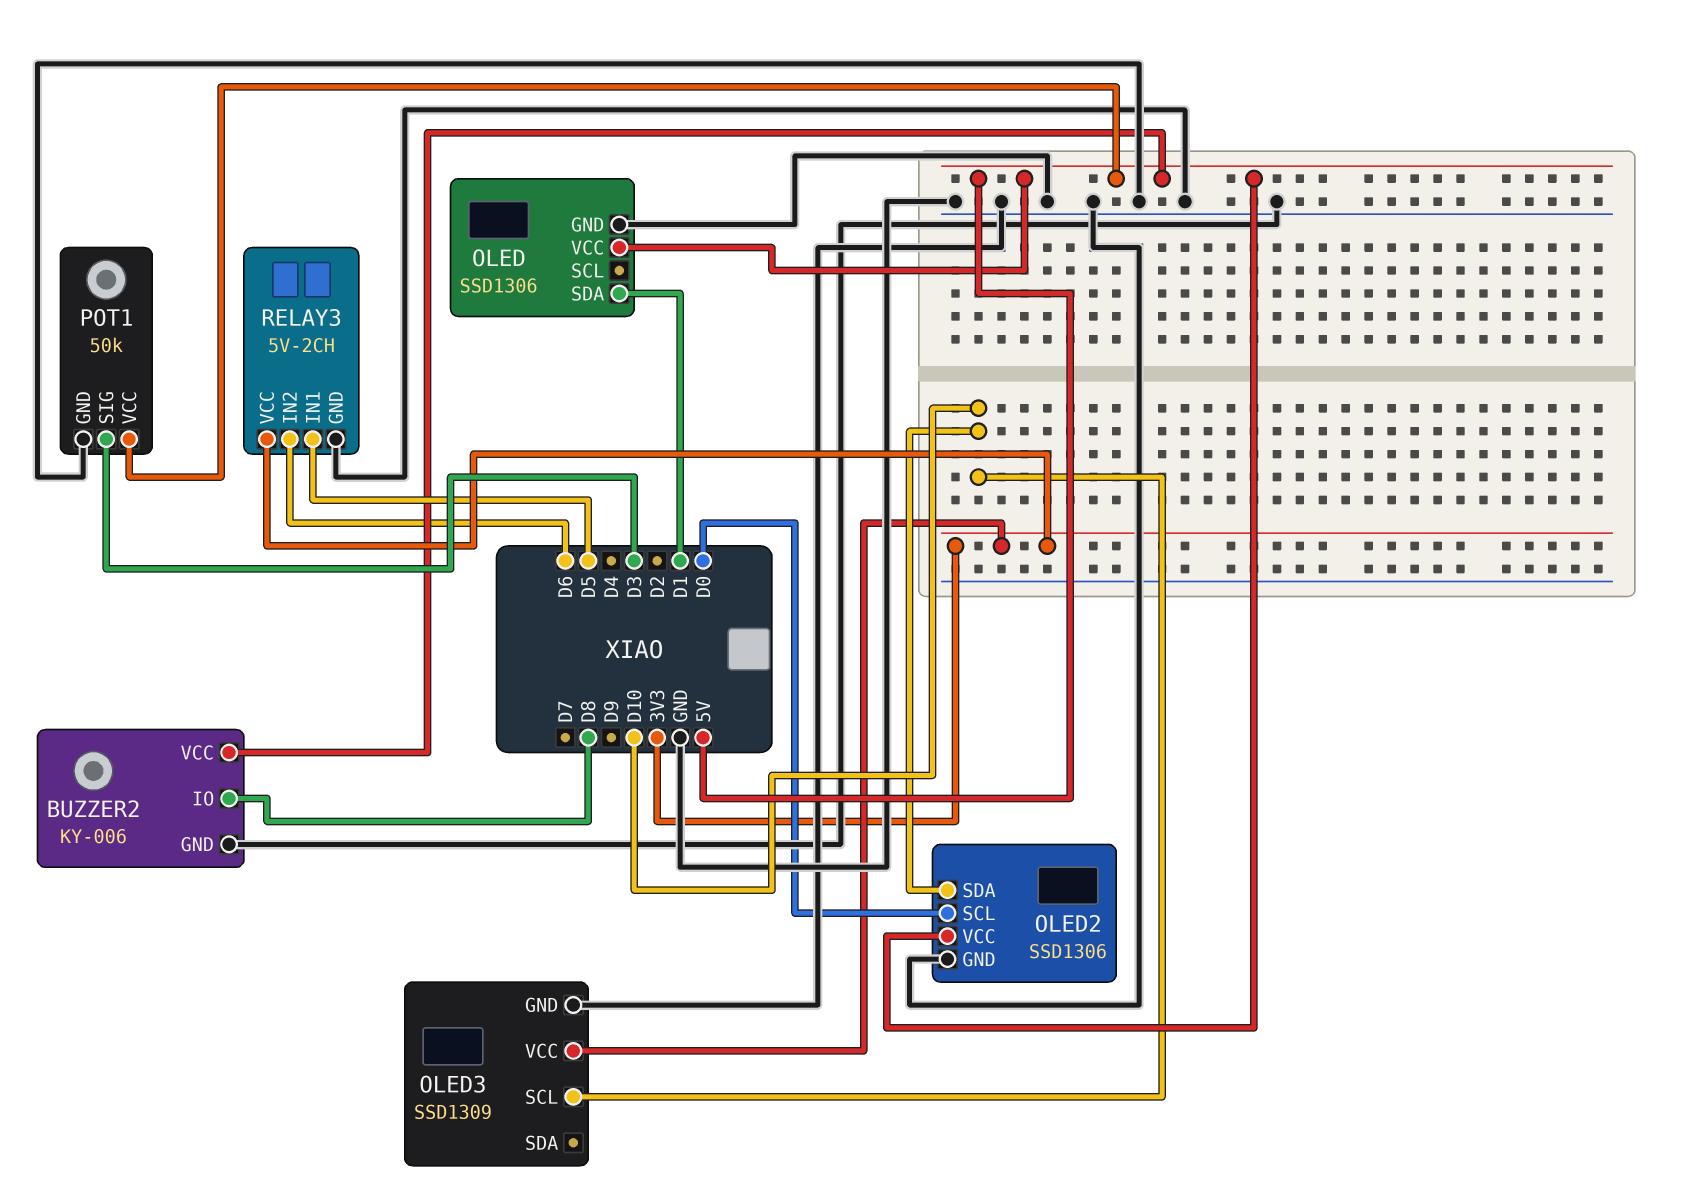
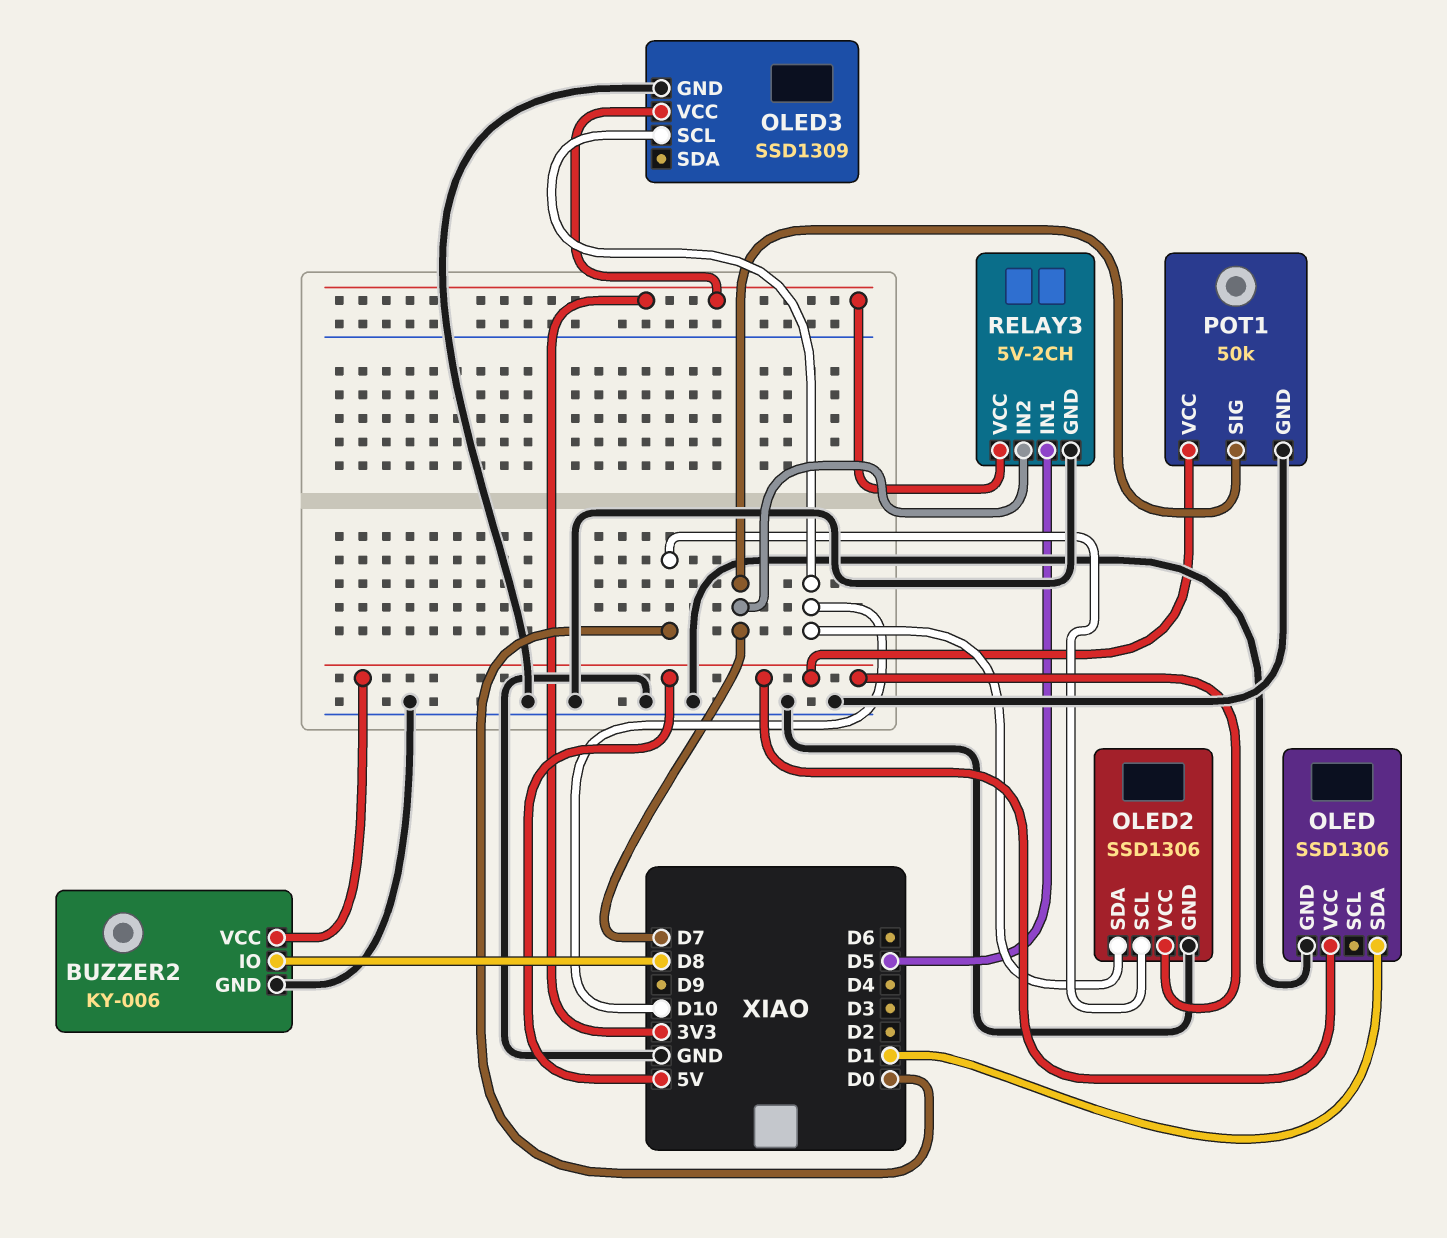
POT1 pin SIG: D3 -> D7
RELAY3 pin IN2: D6 -> D7

